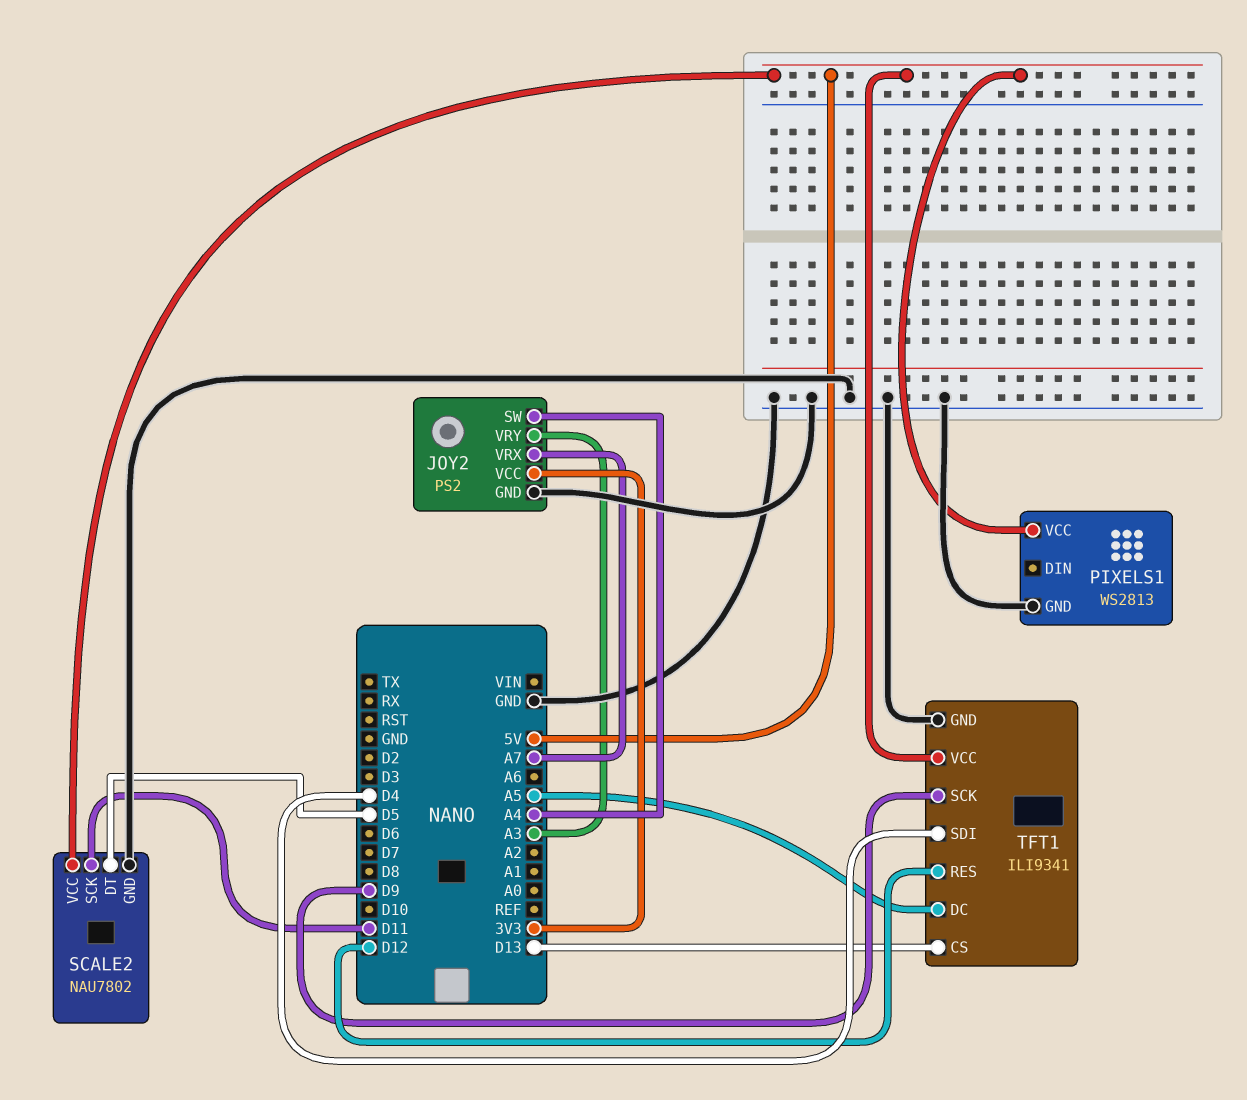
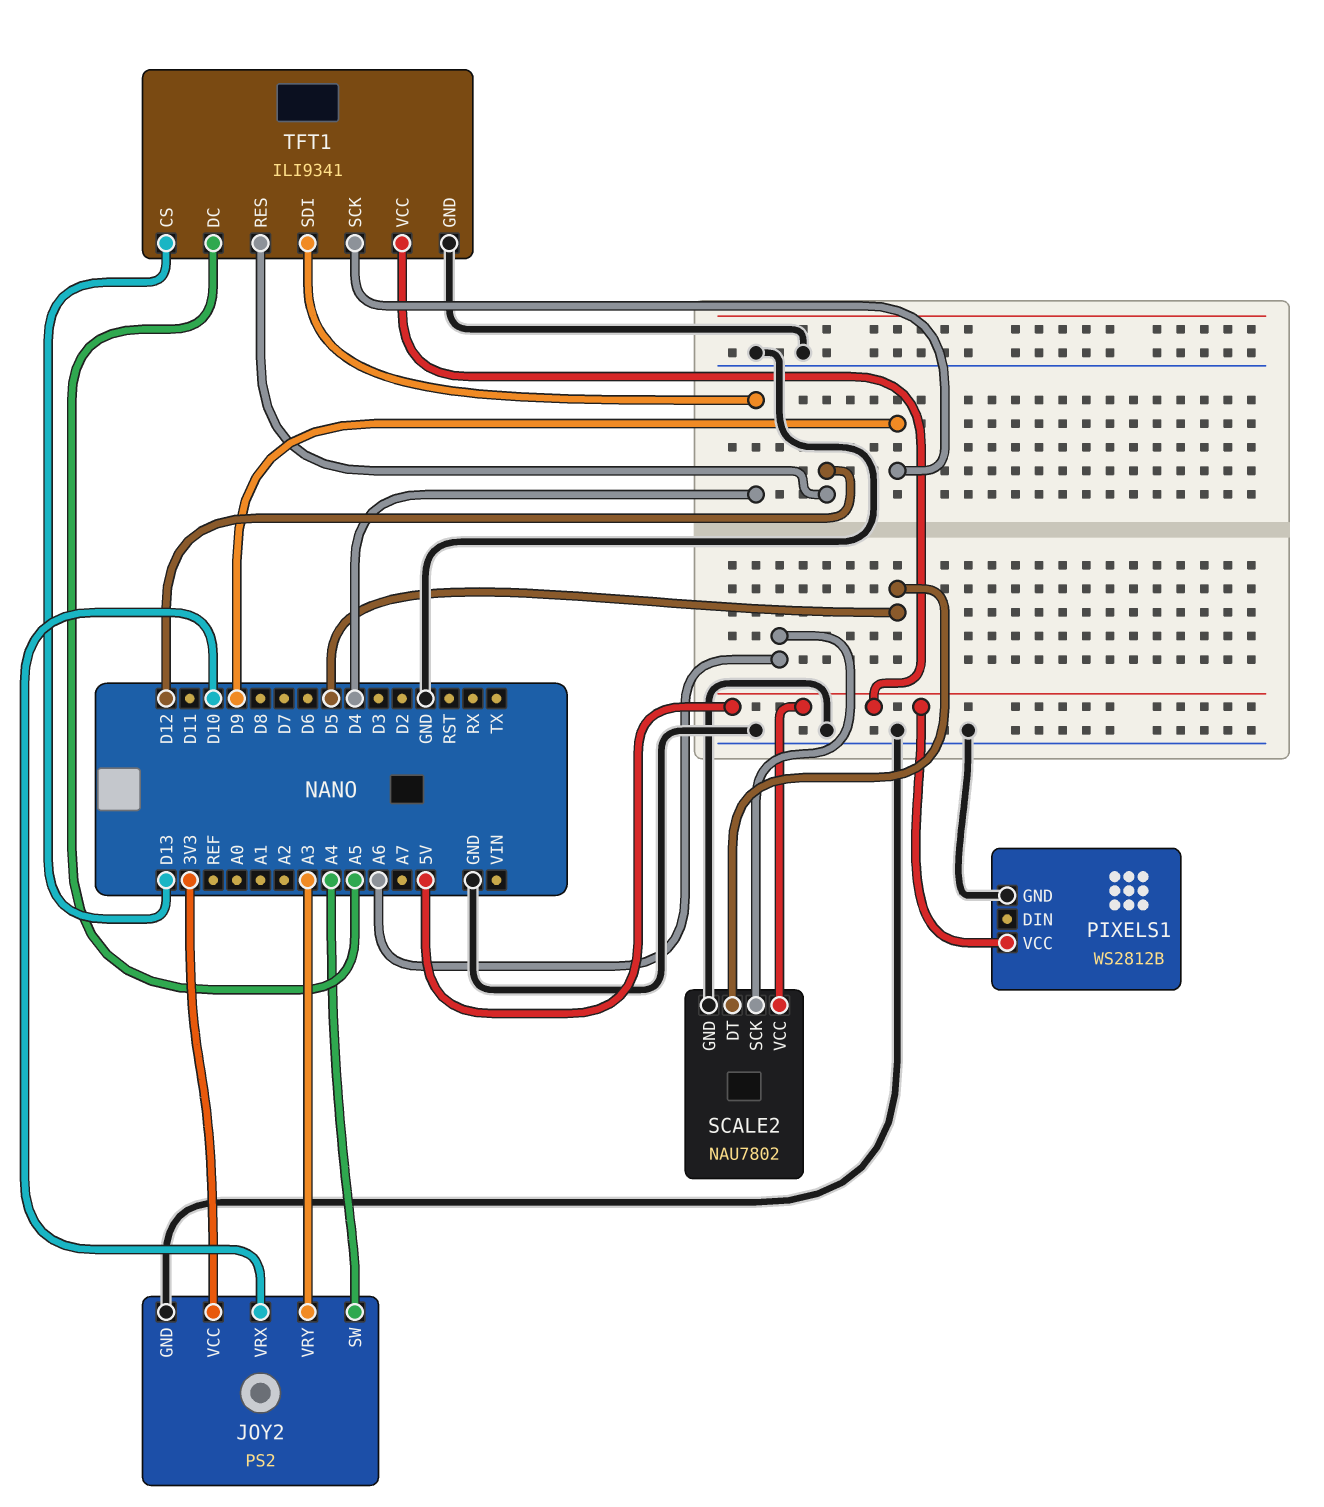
JOY2 pin VRX: A7 -> D10
PIXELS1: WS2813 -> WS2812B
SCALE2 pin SCK: D11 -> A6

